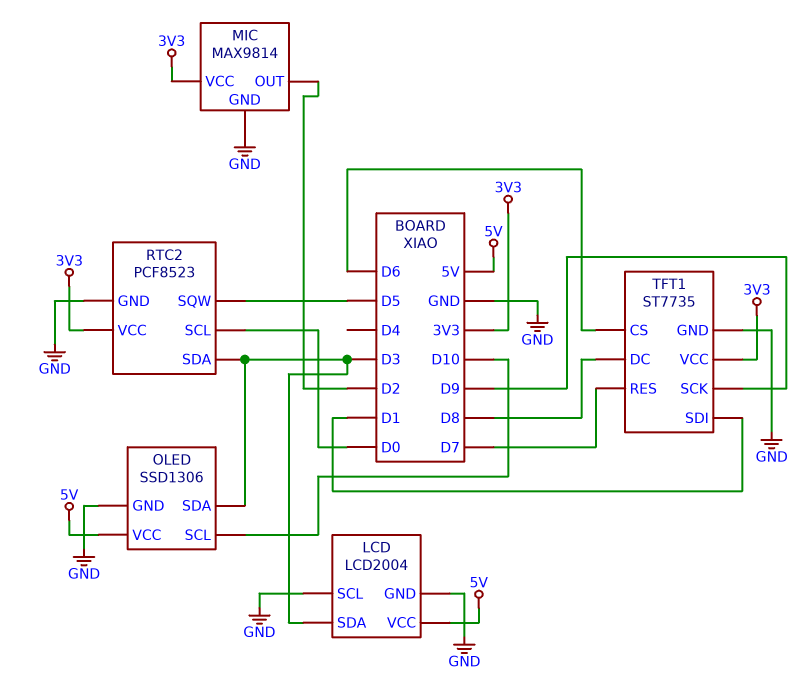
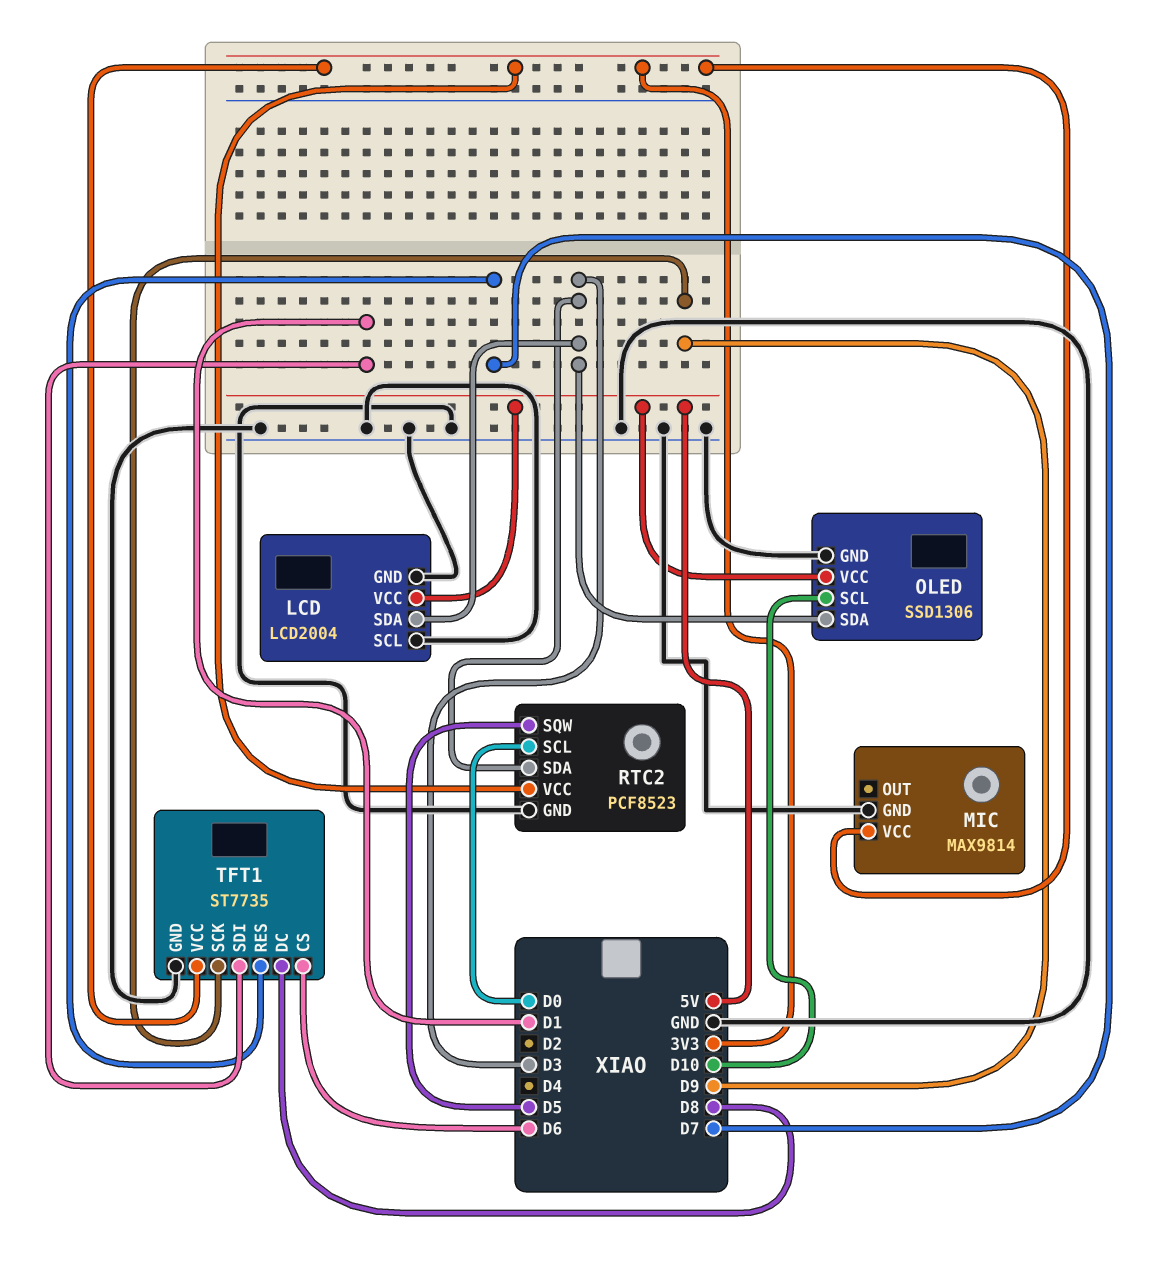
MIC pin OUT: D2 -> none

